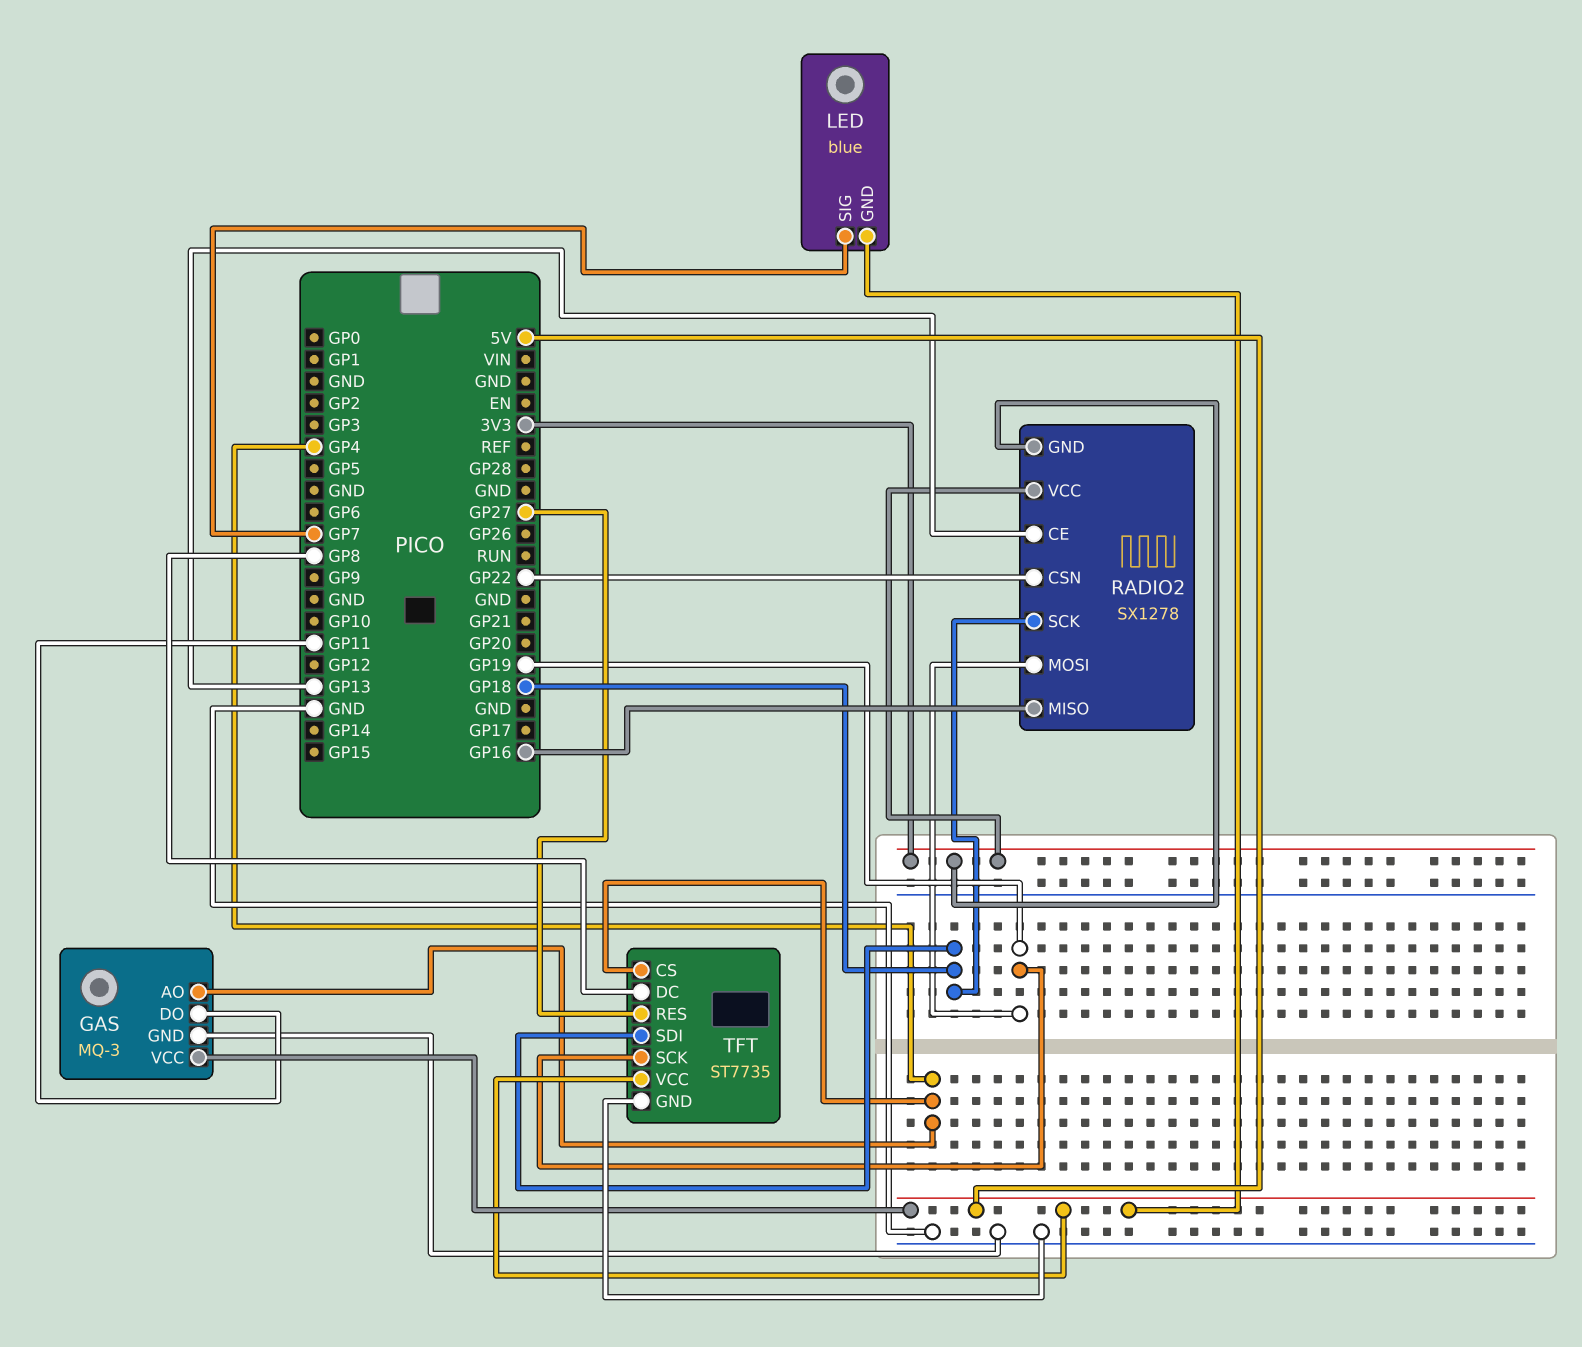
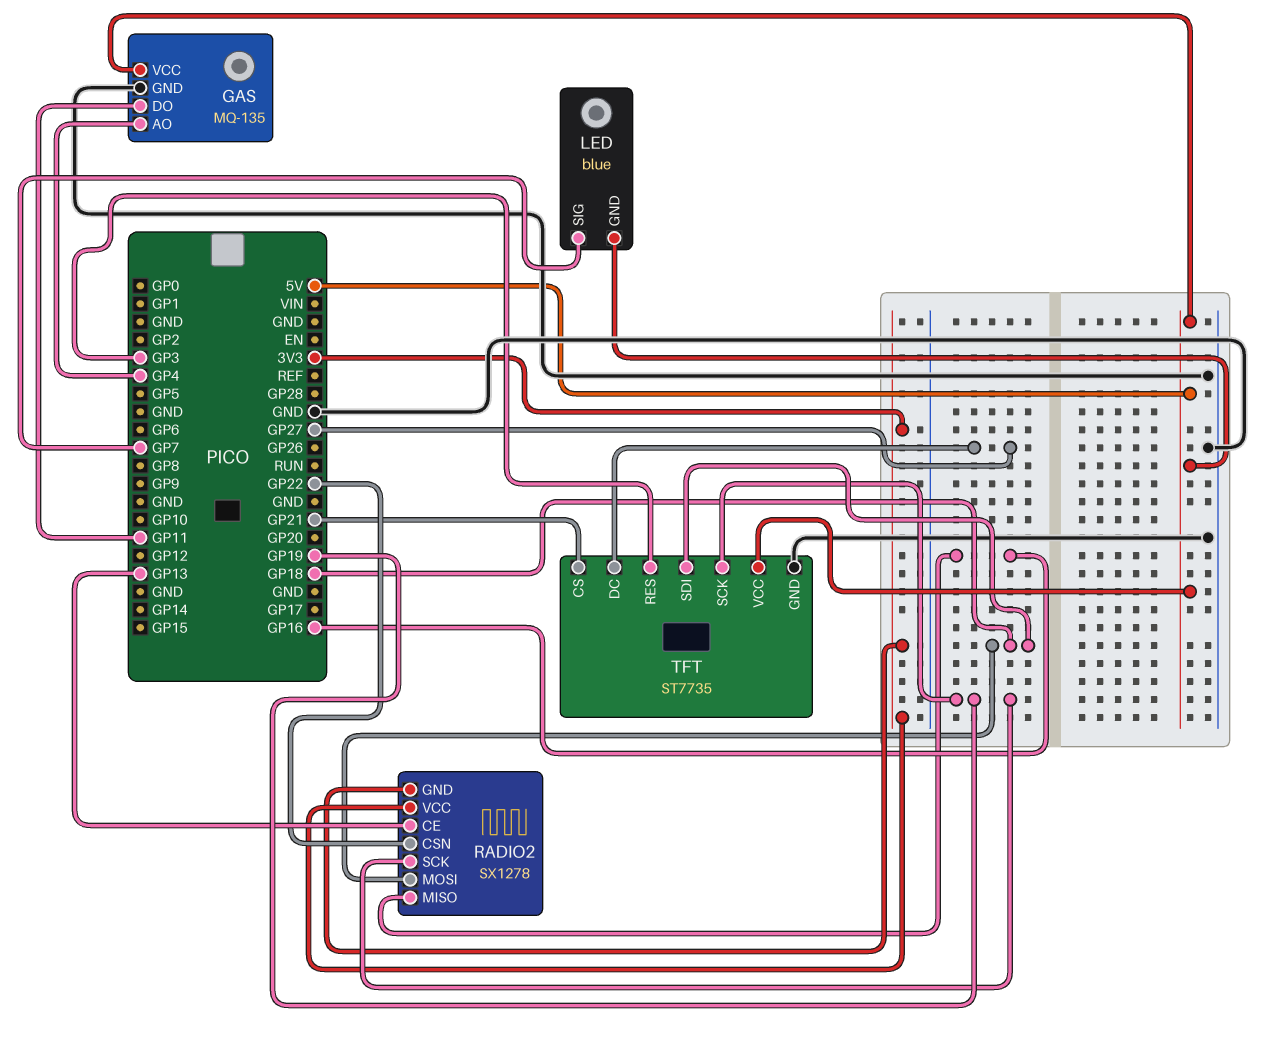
GAS: MQ-3 -> MQ-135
RADIO2 pin MOSI: GP19 -> GP18
RADIO2 pin SCK: GP18 -> GP19
TFT pin CS: GP4 -> GP21
TFT pin DC: GP8 -> GP27
TFT pin RES: GP27 -> GP3

